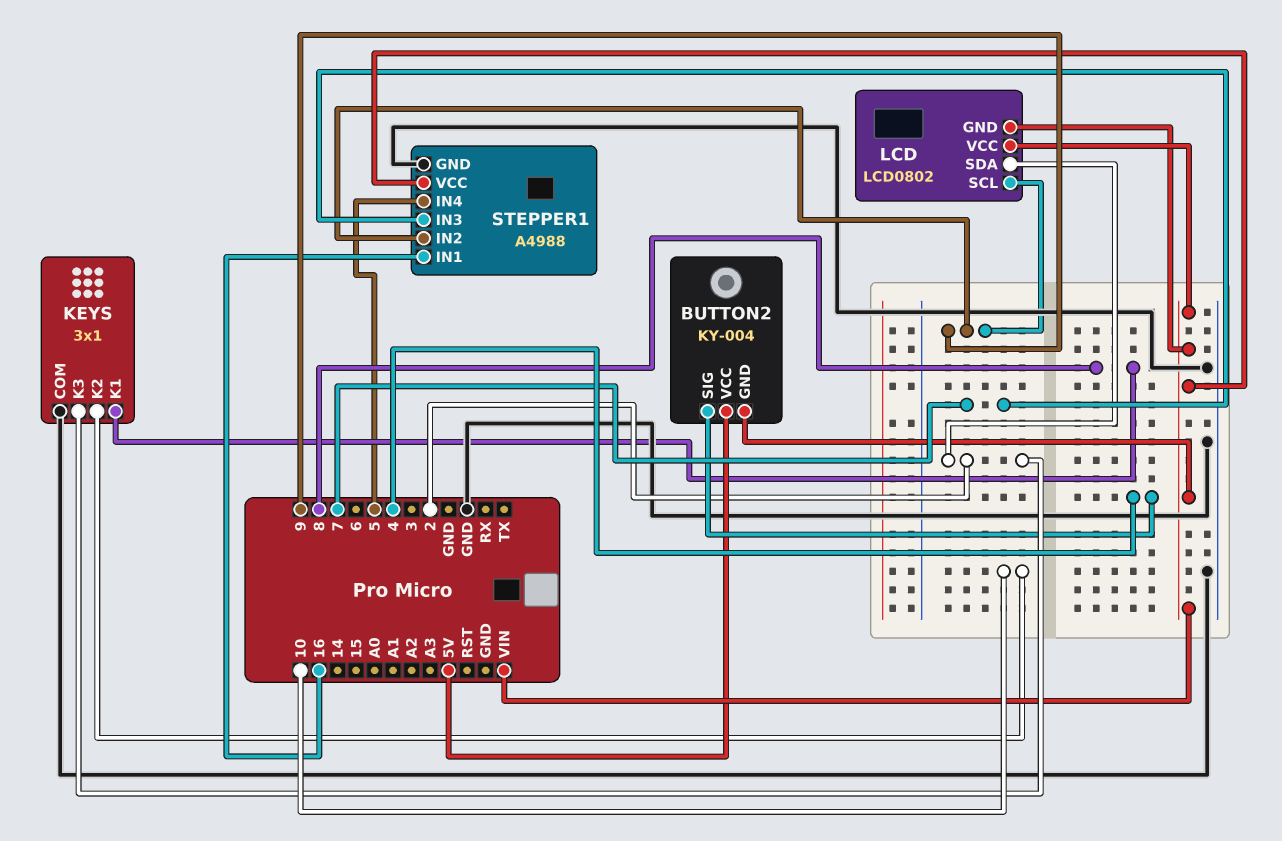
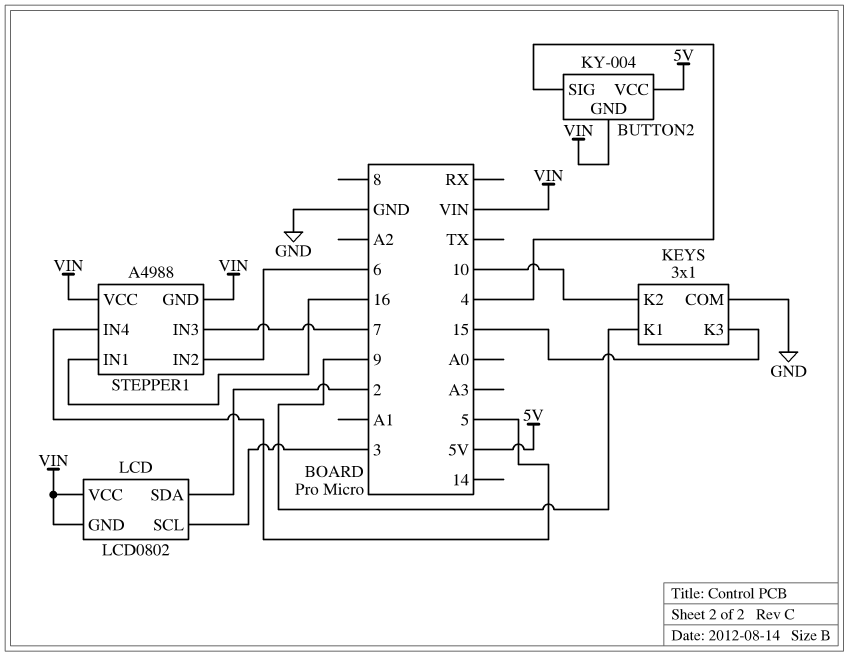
KEYS pin K1: 8 -> 9
KEYS pin K3: 2 -> 15
LCD pin SCL: 9 -> 3
STEPPER1 pin GND: GND -> VIN
STEPPER1 pin IN2: 9 -> 6

